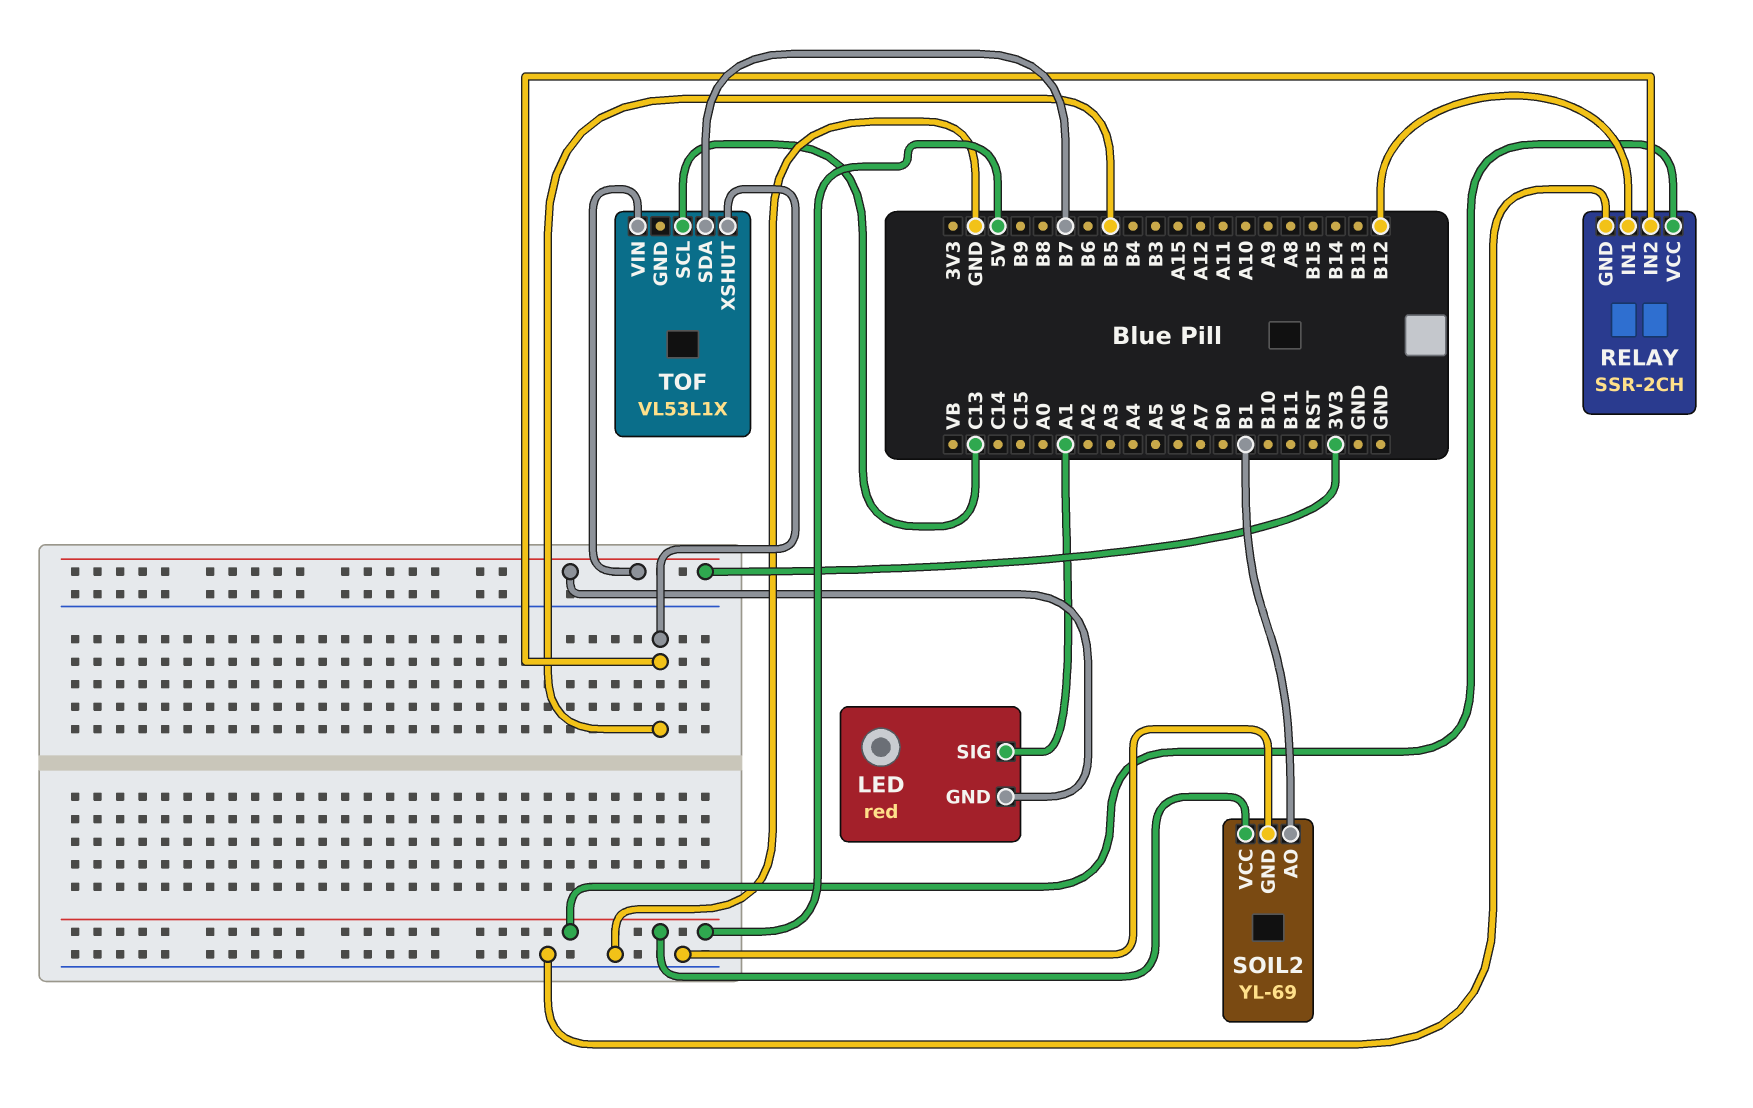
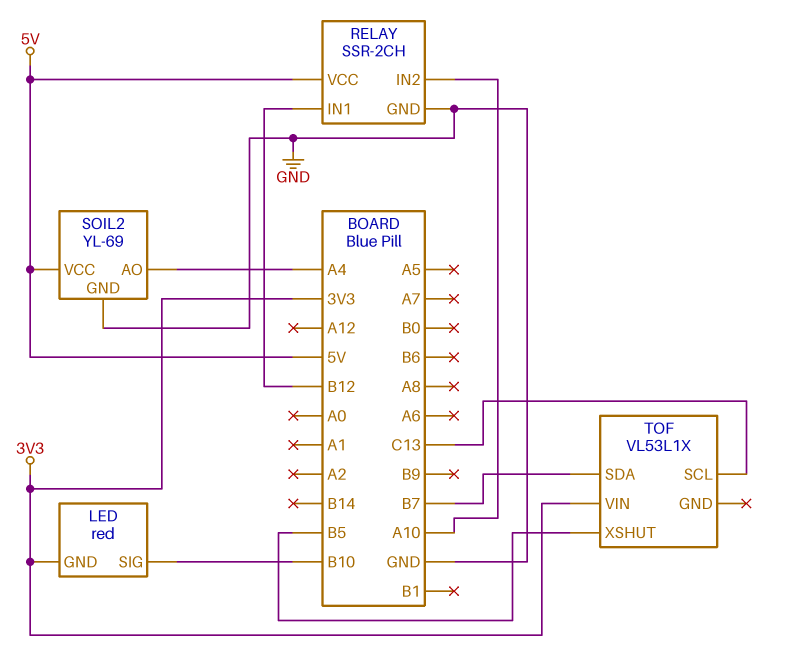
LED pin SIG: A1 -> B10
RELAY pin IN2: B5 -> A10
SOIL2 pin AO: B1 -> A4

